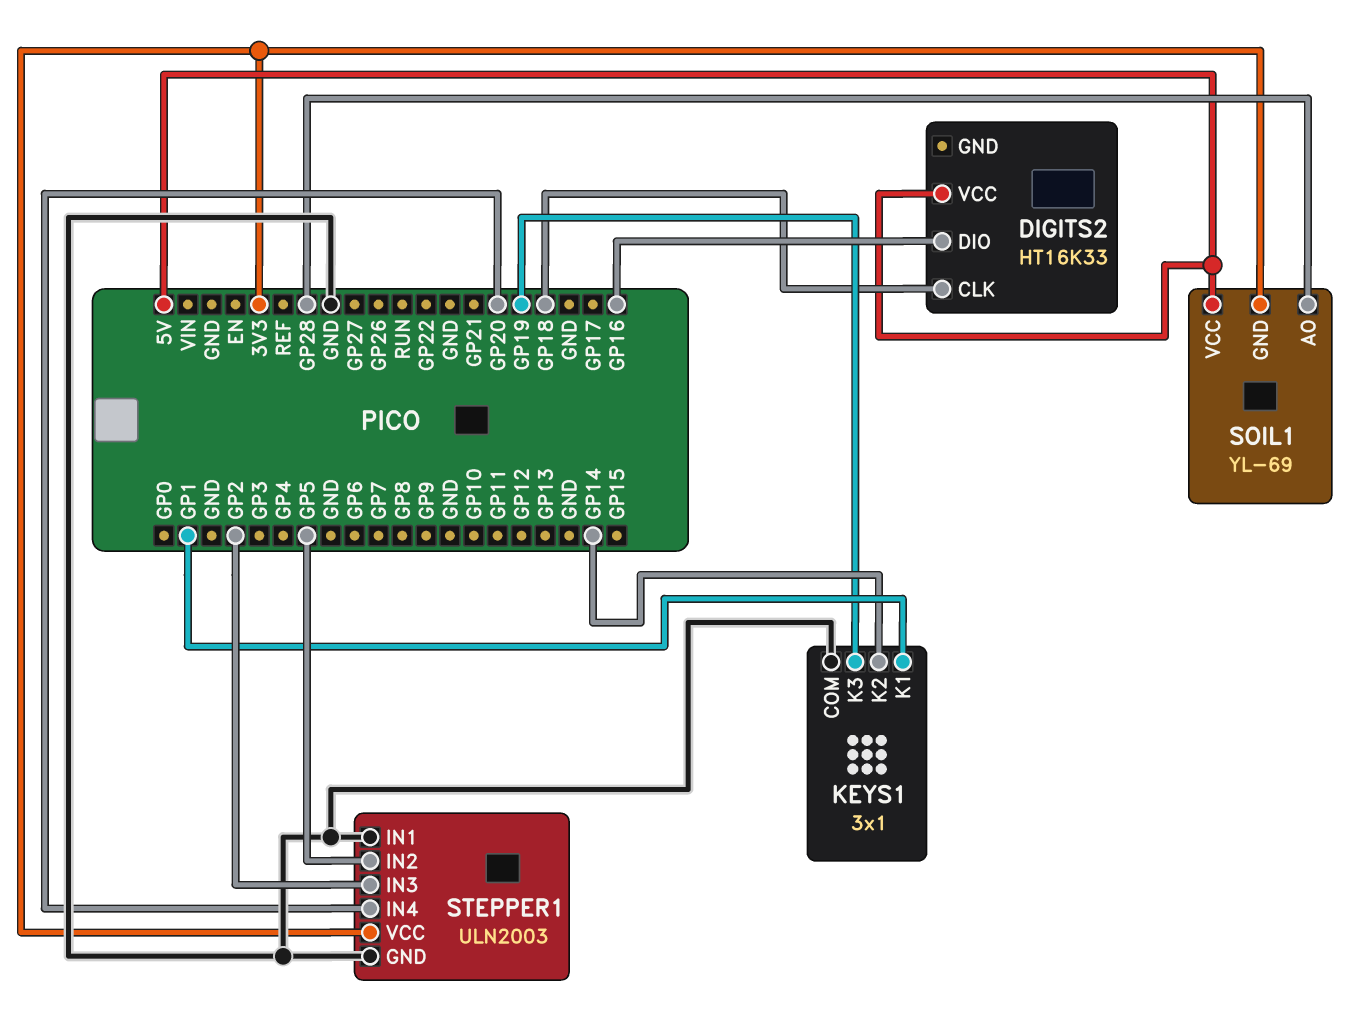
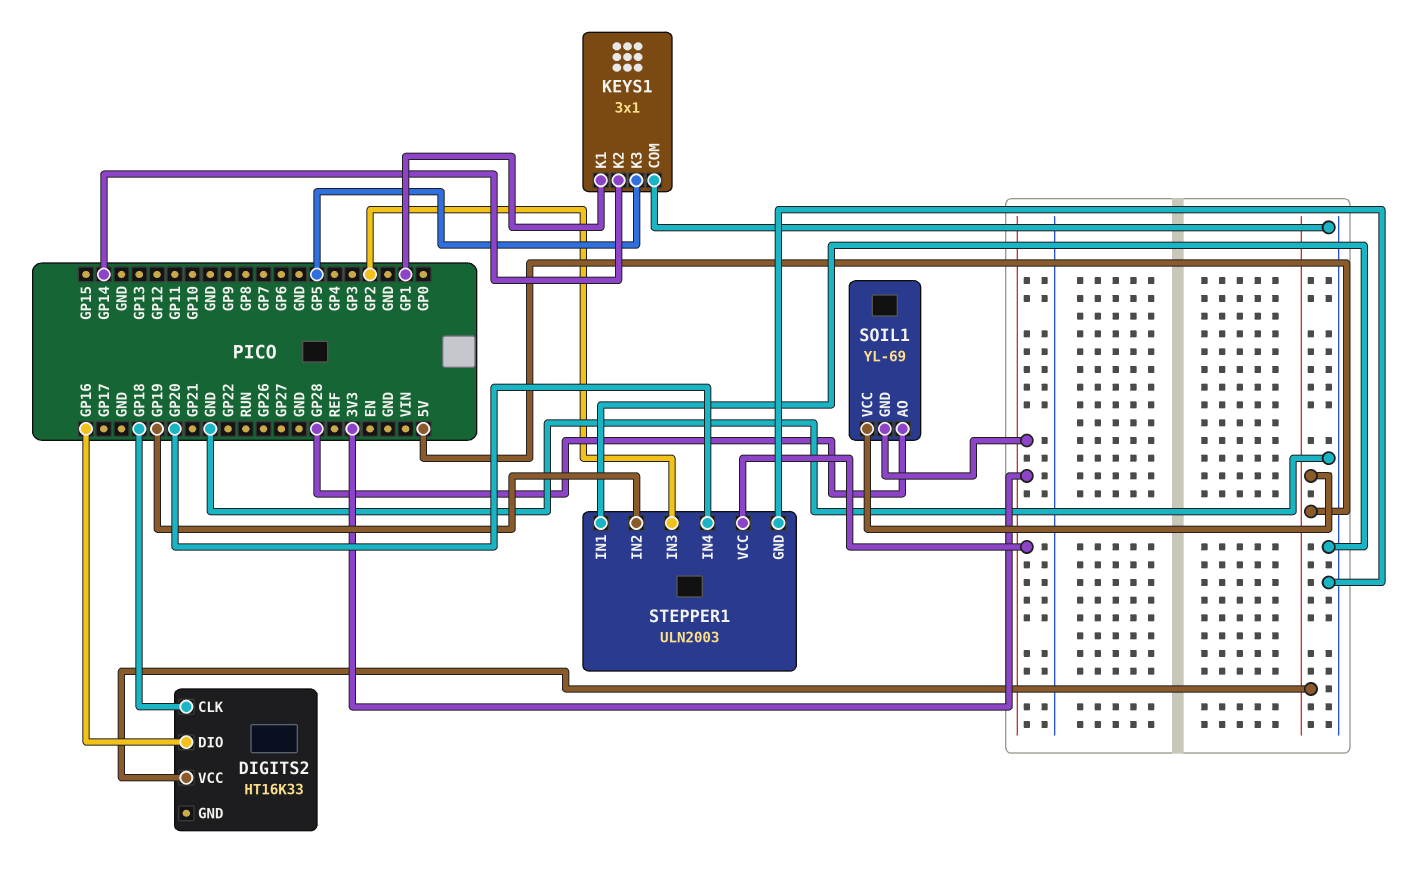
KEYS1 pin K3: GP19 -> GP5
STEPPER1 pin IN2: GP5 -> GP19

